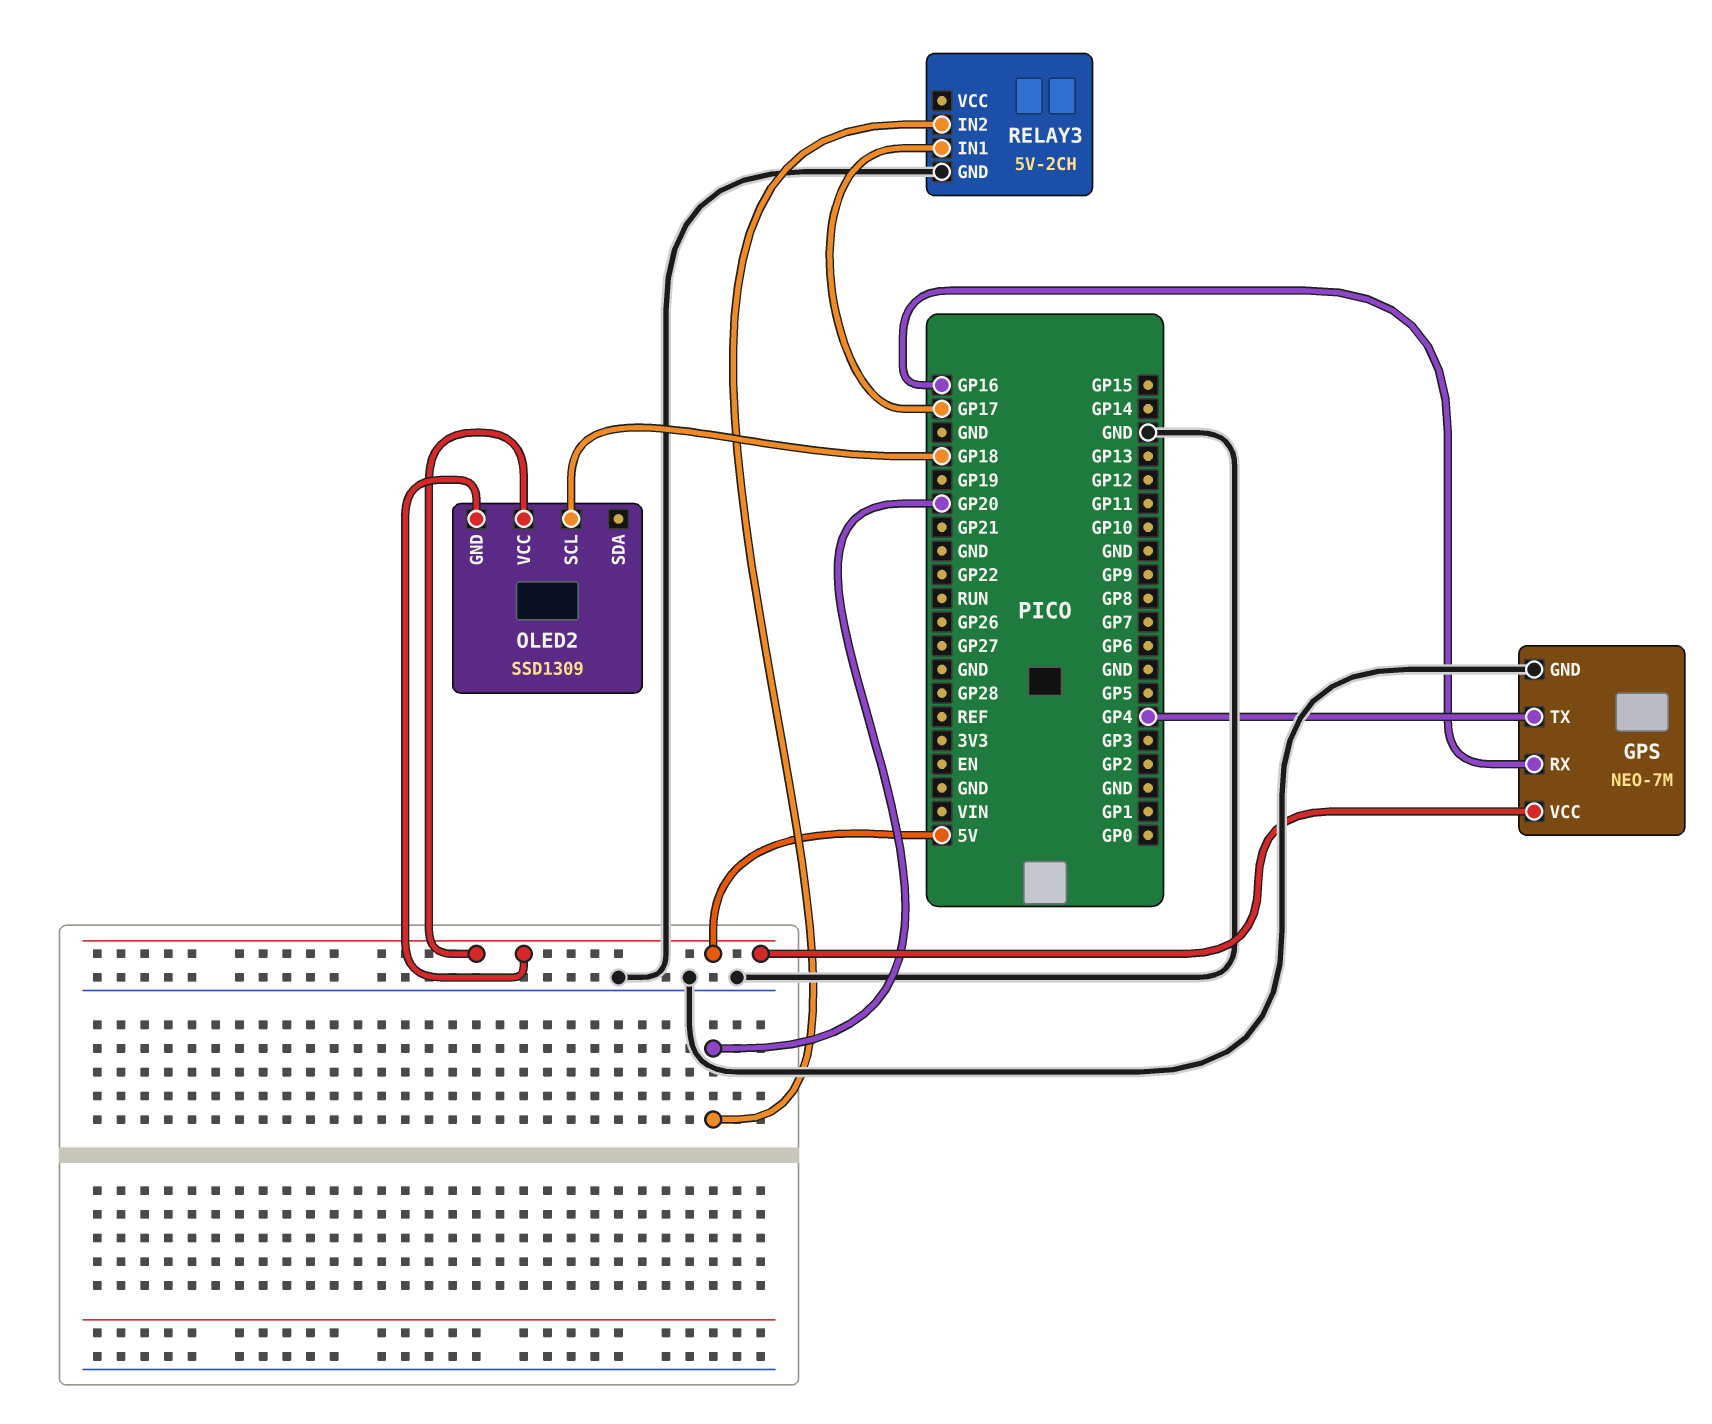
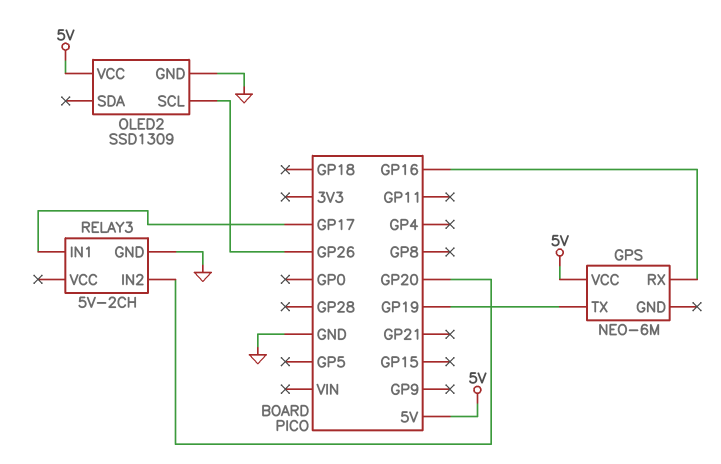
GPS: NEO-7M -> NEO-6M
GPS pin GND: GND -> none
GPS pin TX: GP4 -> GP19
OLED2 pin GND: 5V -> GND
OLED2 pin SCL: GP18 -> GP26

